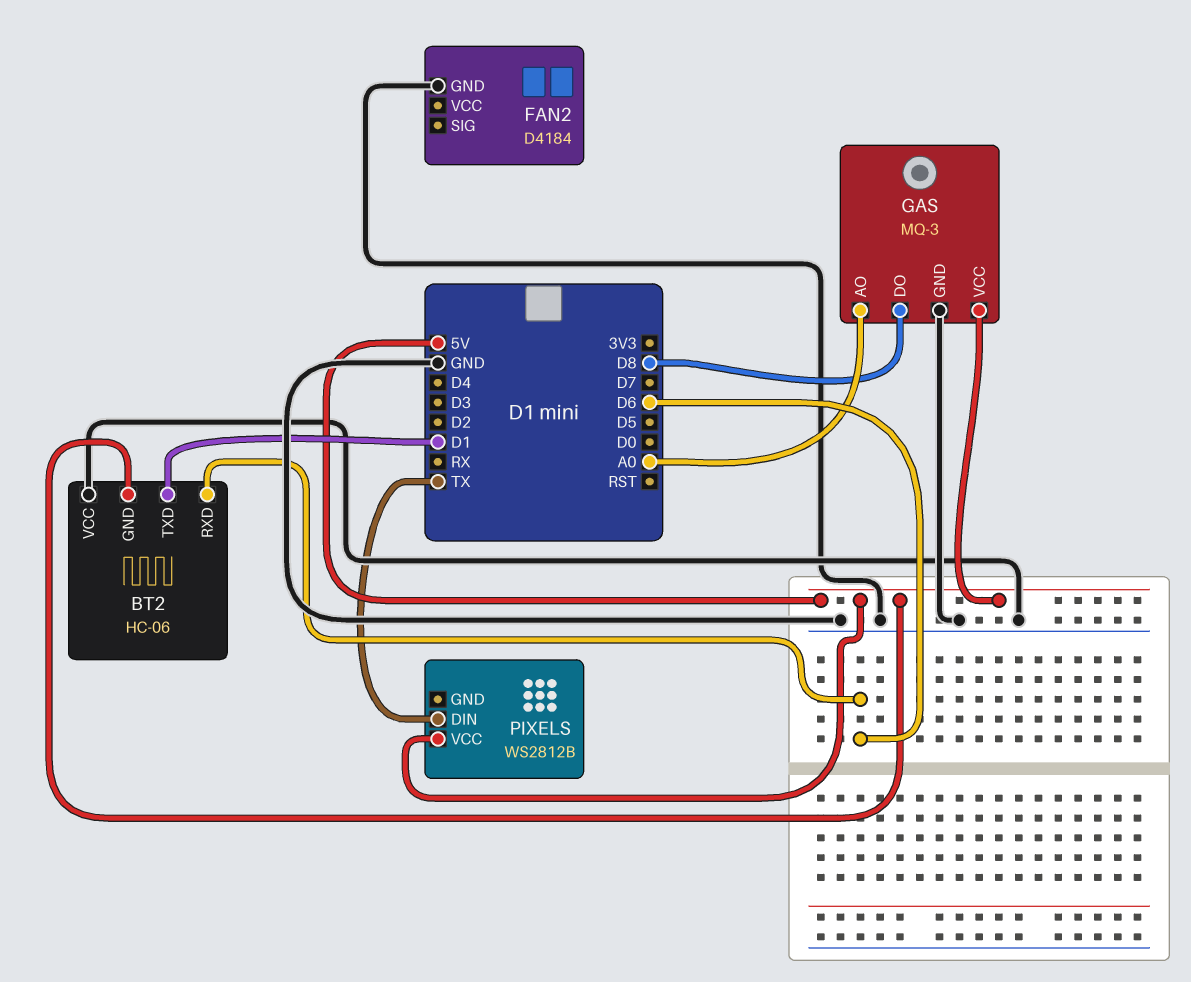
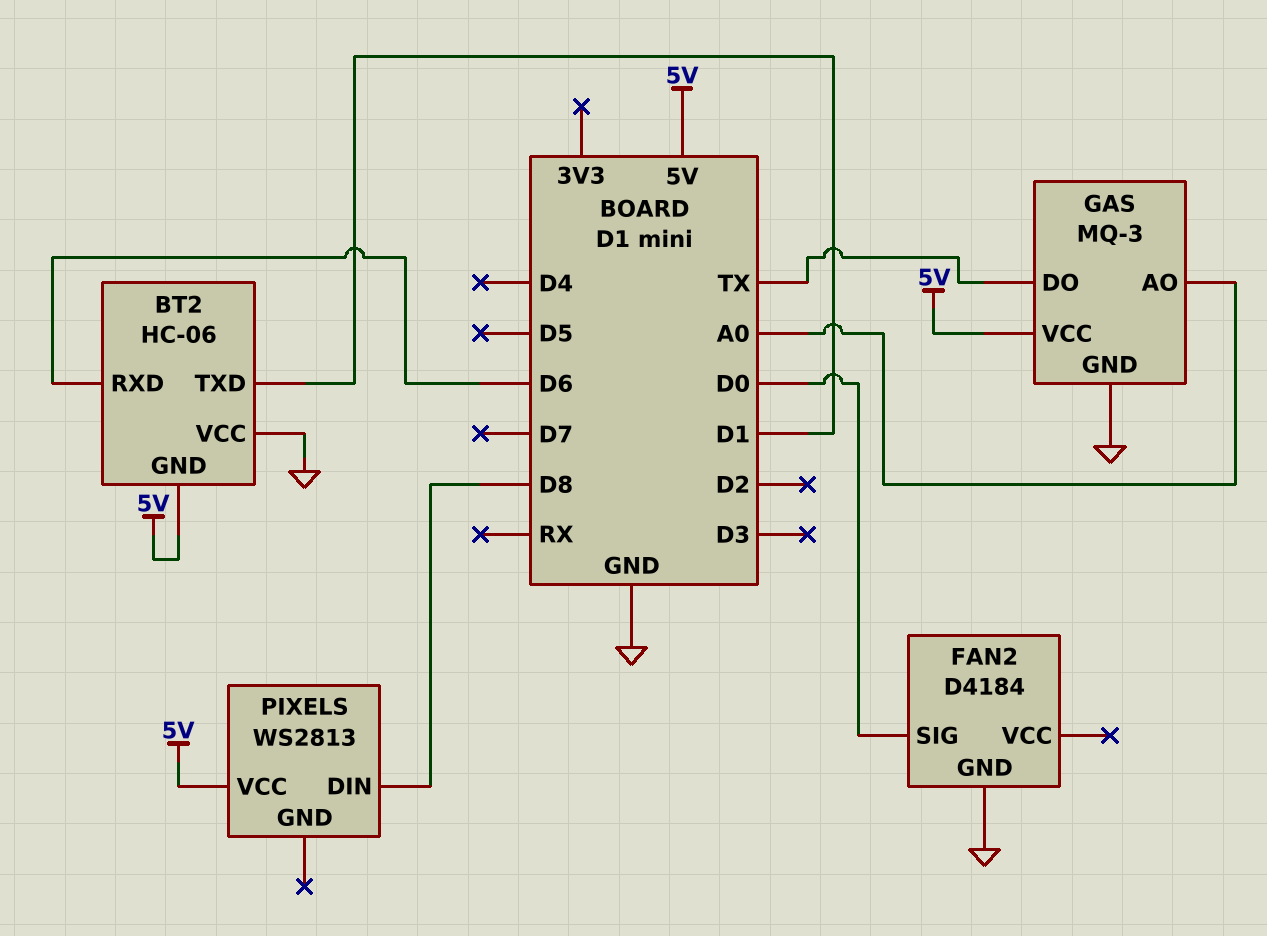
FAN2 pin SIG: none -> D0
GAS pin DO: D8 -> TX
PIXELS: WS2812B -> WS2813
PIXELS pin DIN: TX -> D8

